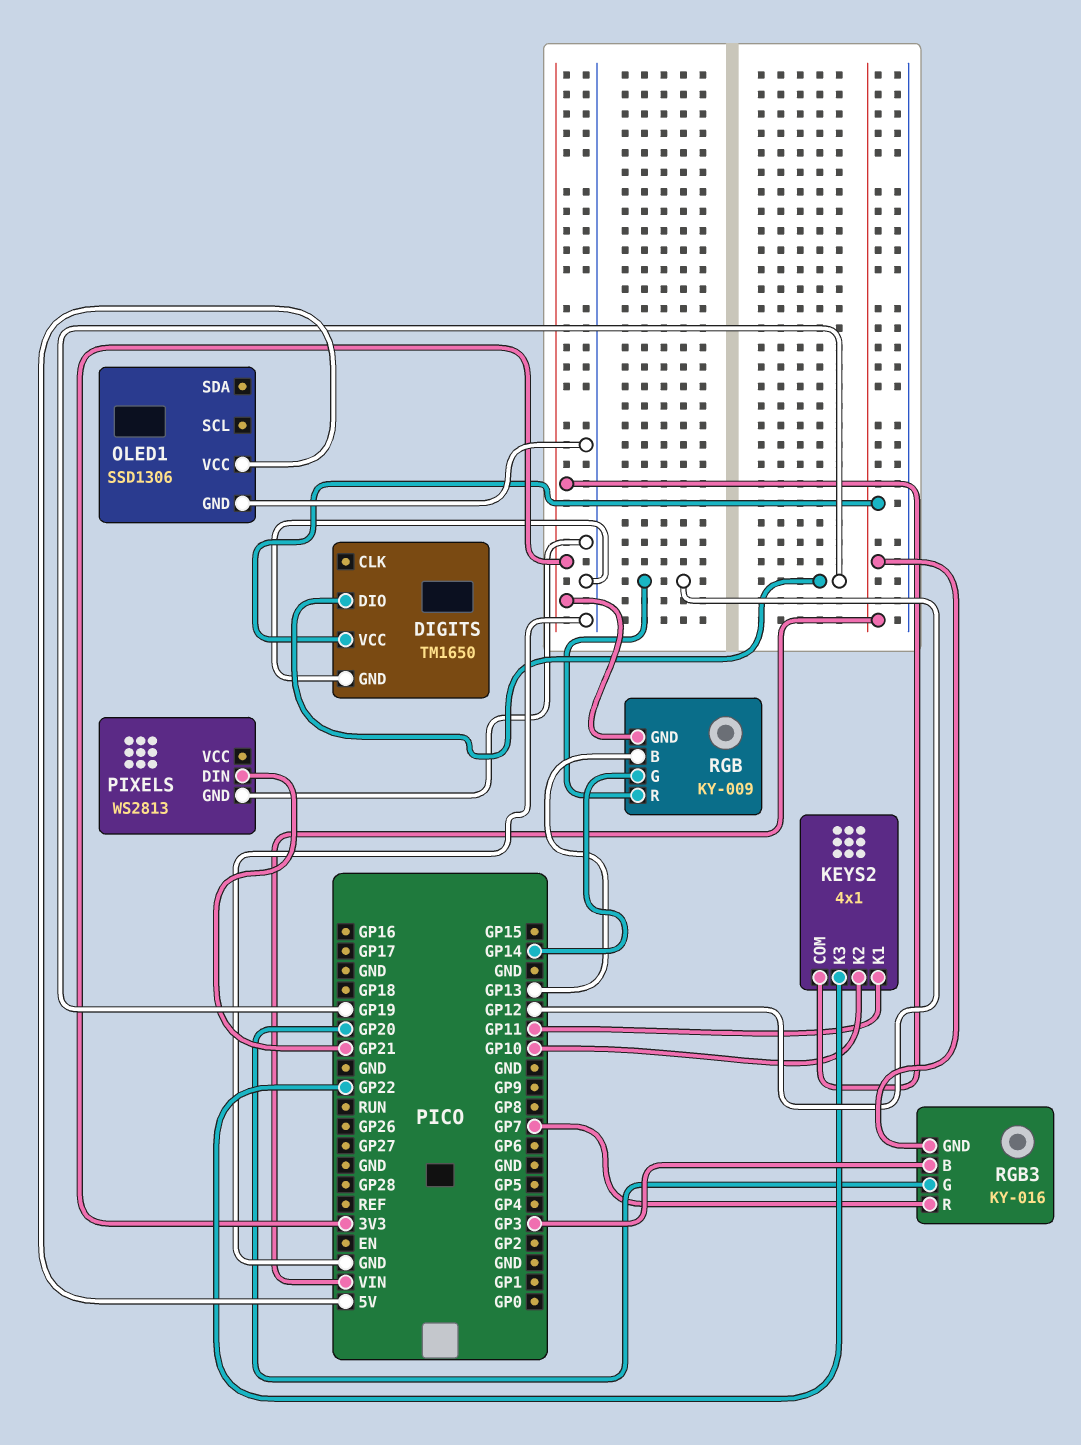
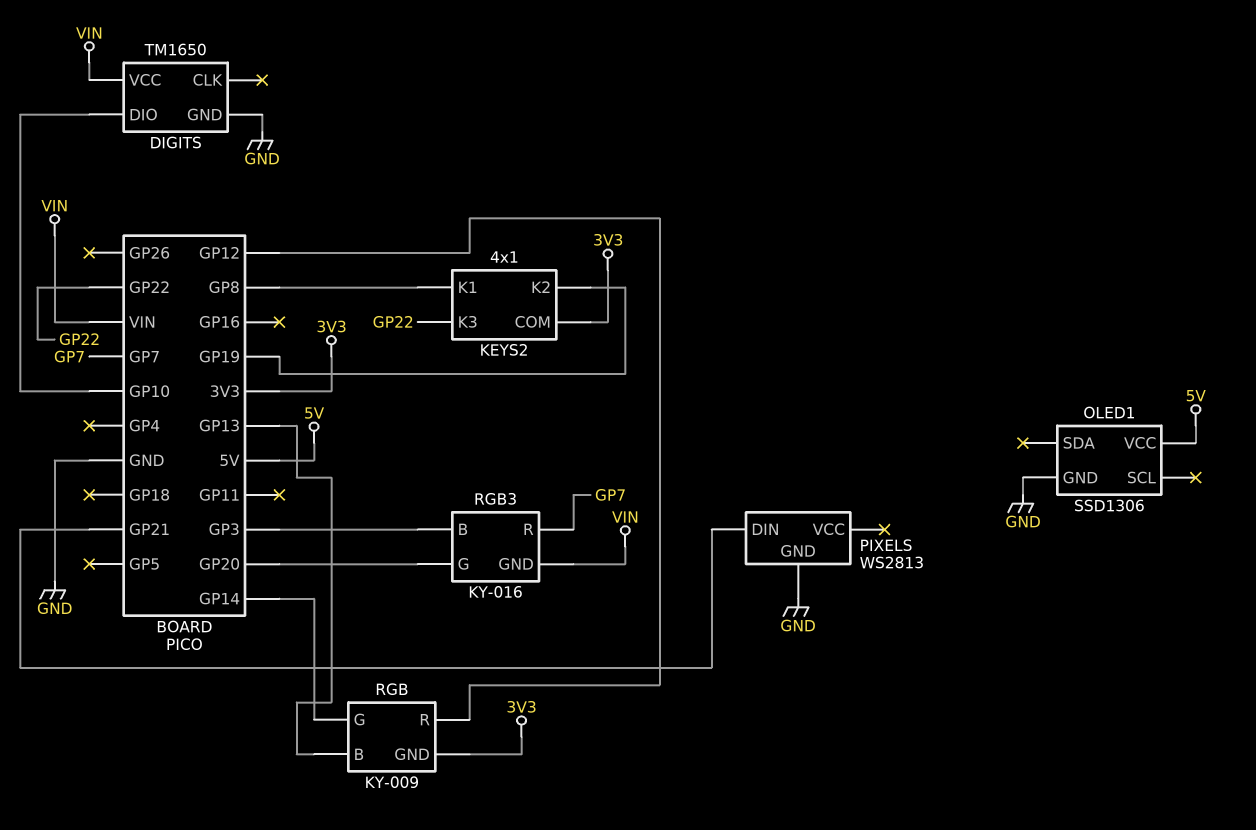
DIGITS pin DIO: GP19 -> GP10
KEYS2 pin K1: GP11 -> GP8
KEYS2 pin K2: GP10 -> GP19

